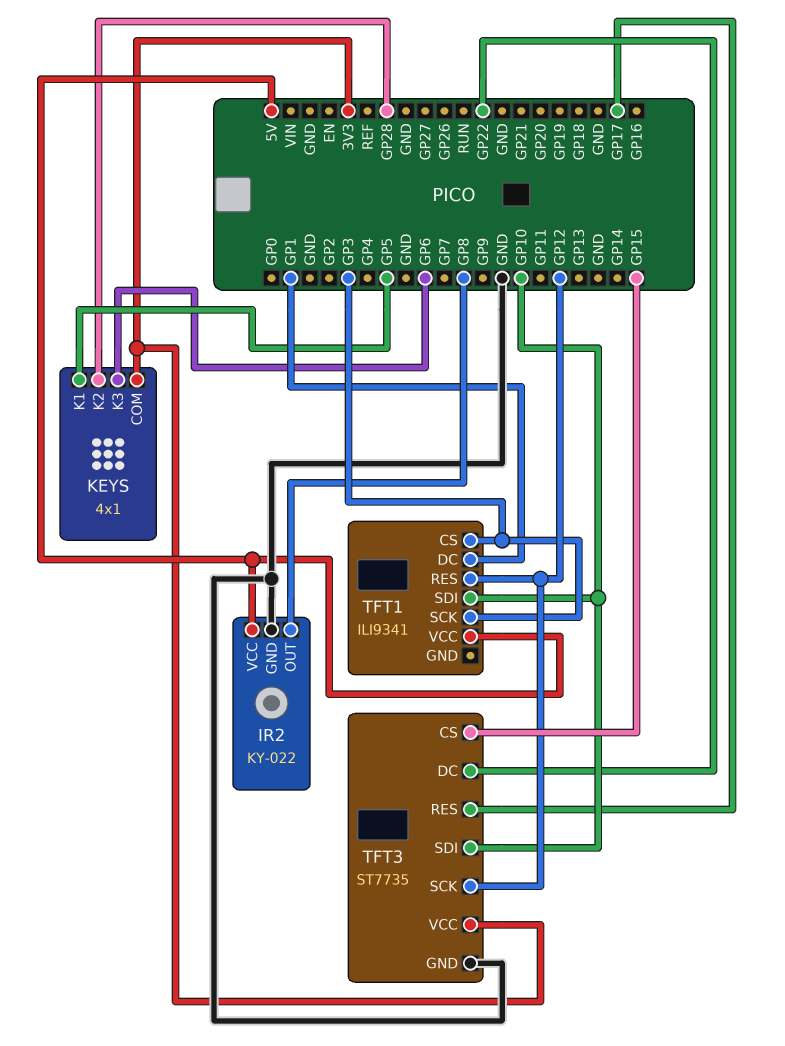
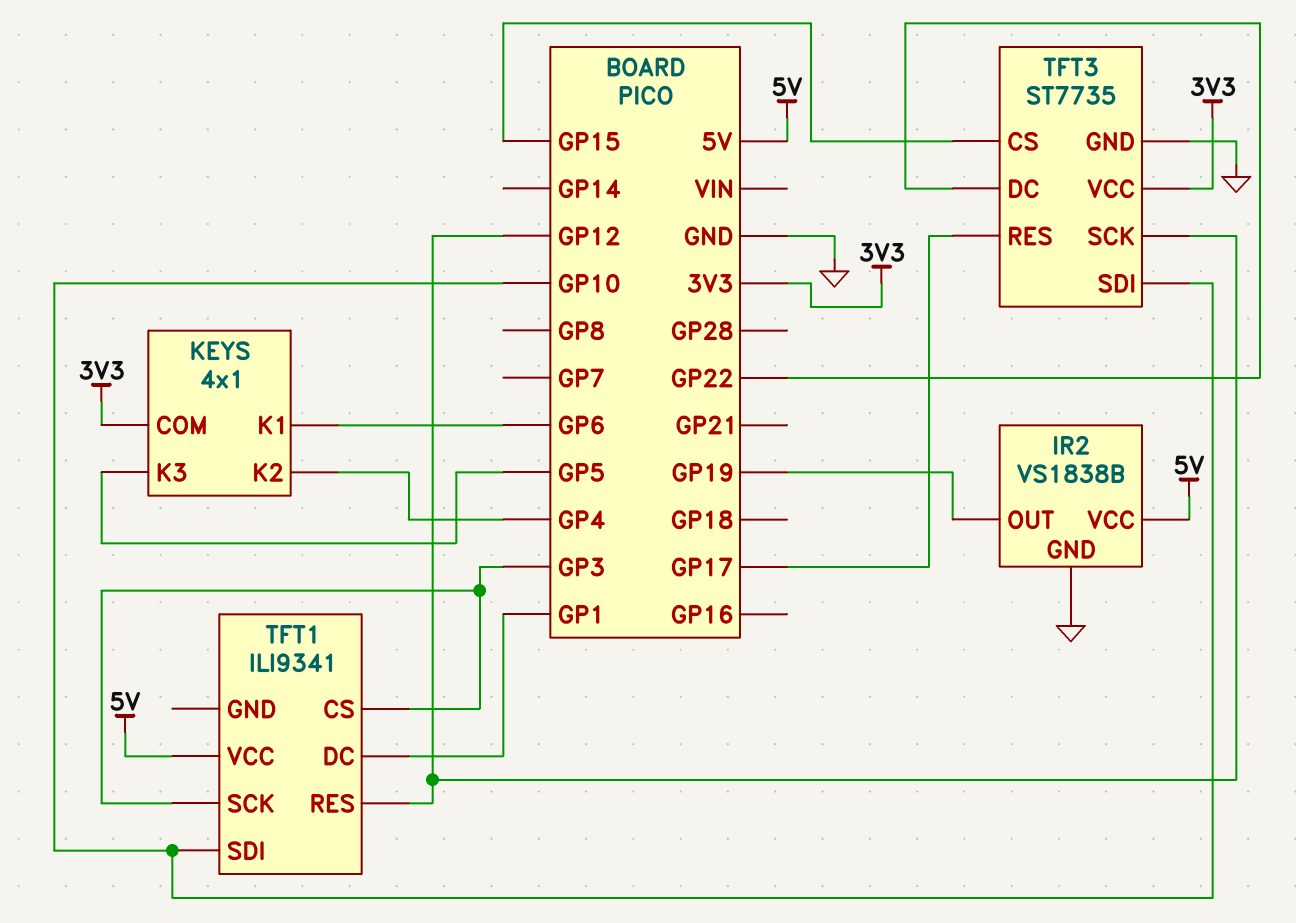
IR2: KY-022 -> VS1838B
IR2 pin OUT: GP8 -> GP19
KEYS pin K1: GP5 -> GP6
KEYS pin K2: GP28 -> GP4
KEYS pin K3: GP6 -> GP5

